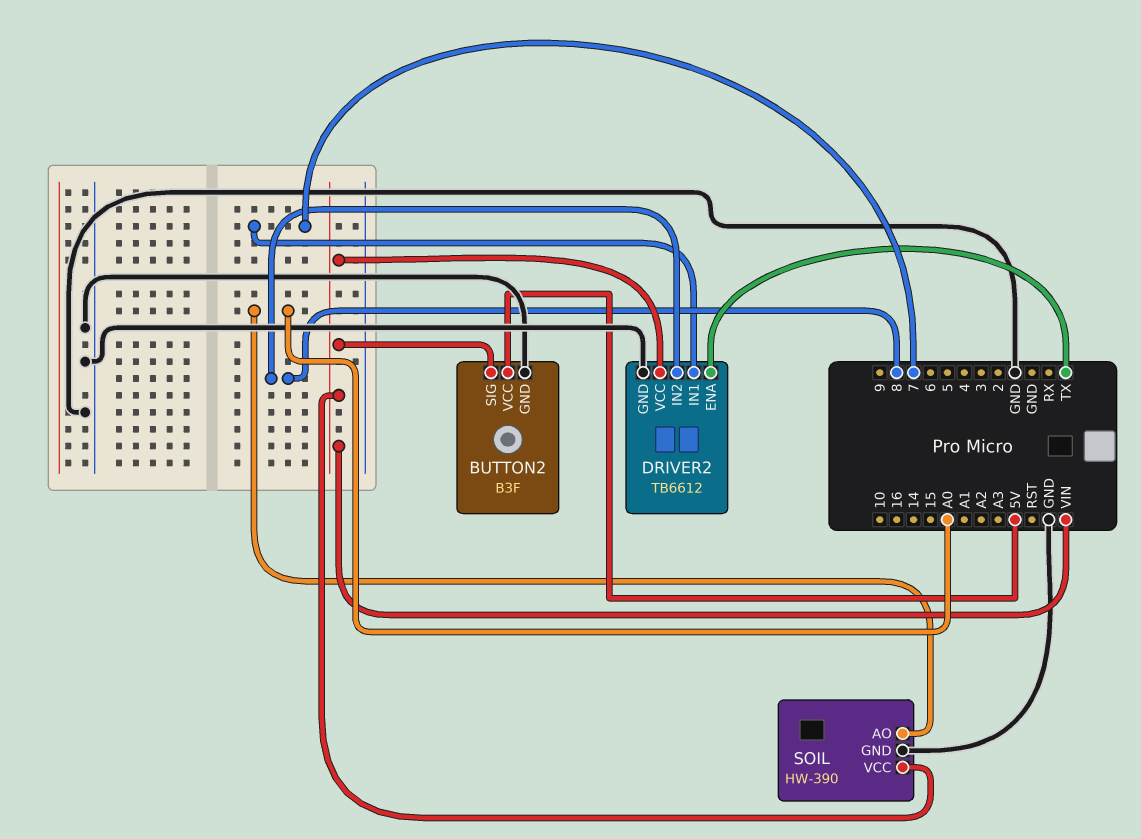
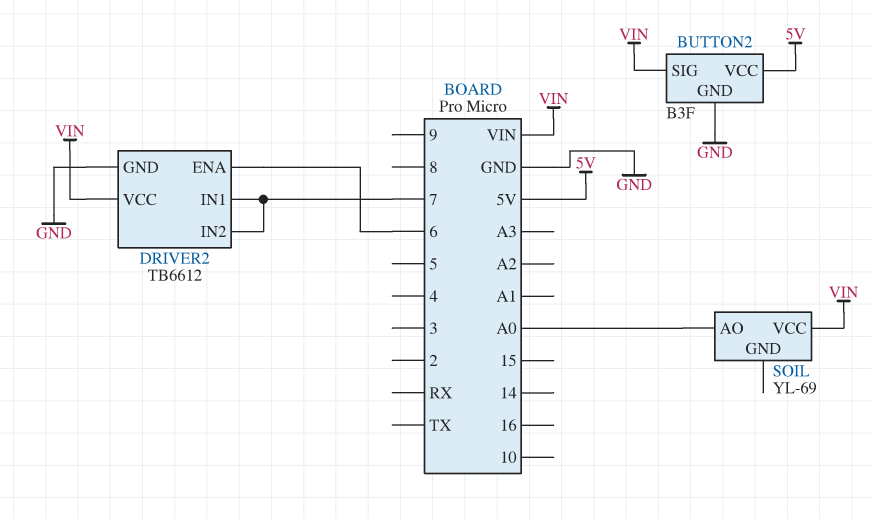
DRIVER2 pin ENA: TX -> 6
DRIVER2 pin IN2: 8 -> 7
SOIL: HW-390 -> YL-69
SOIL pin GND: GND -> none

